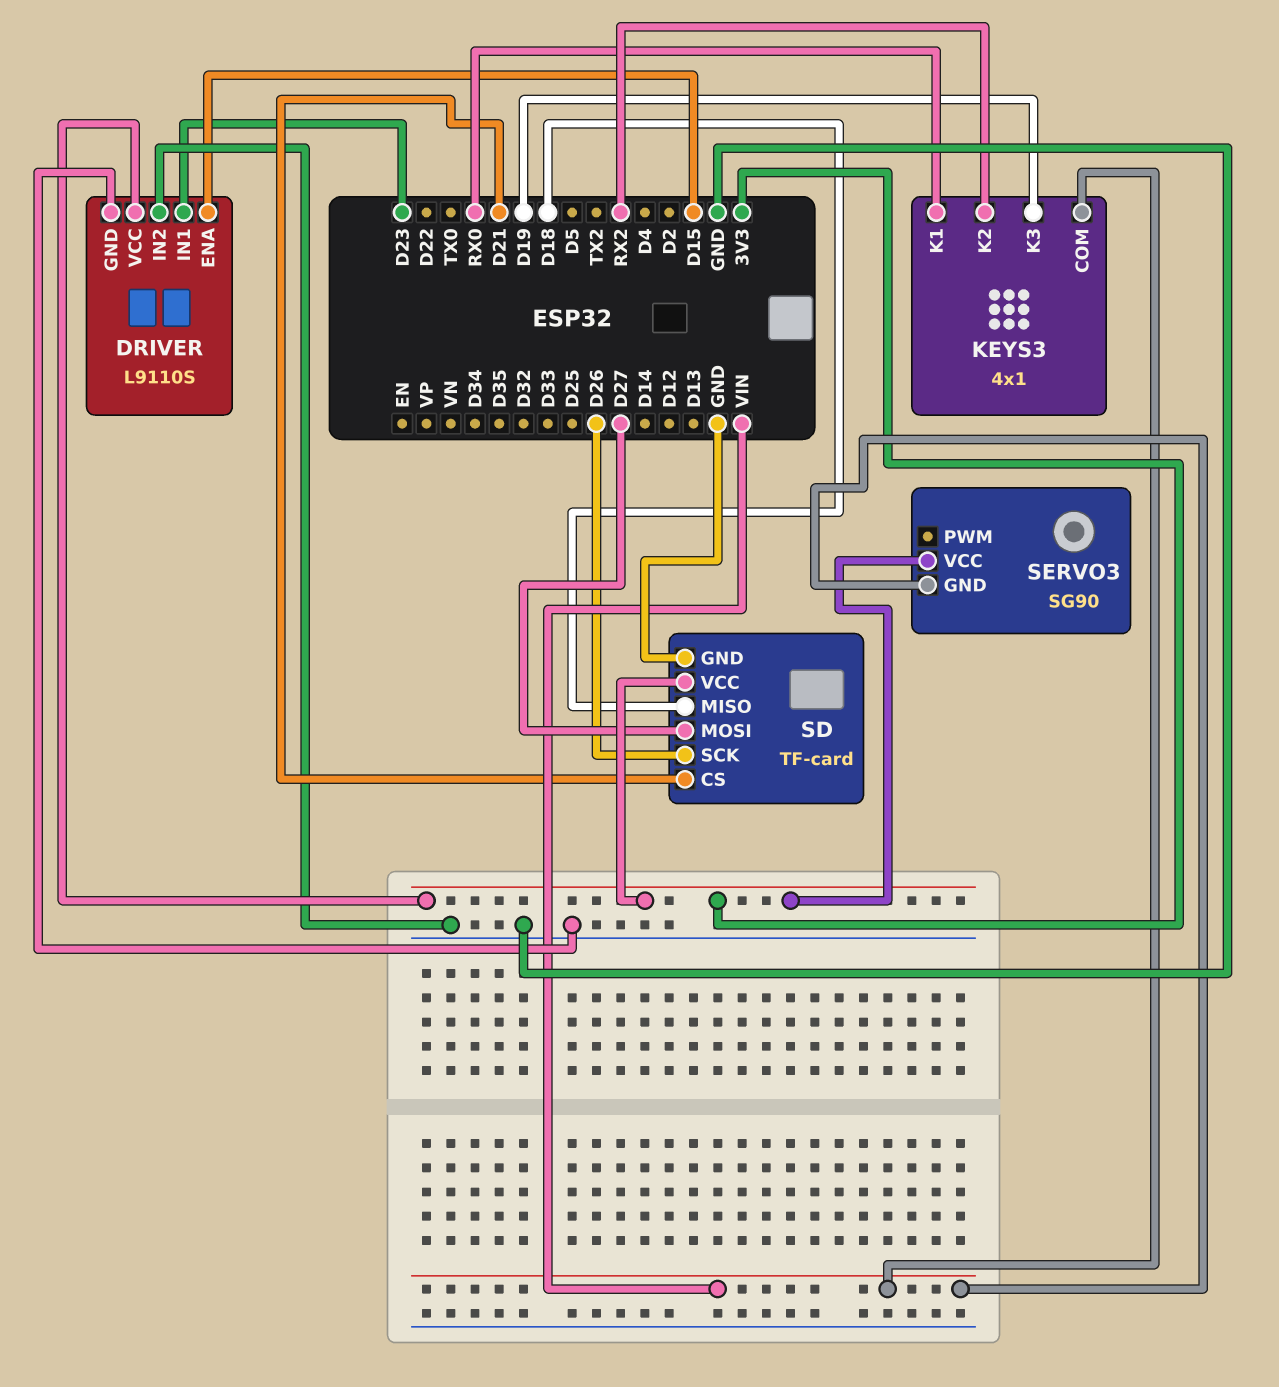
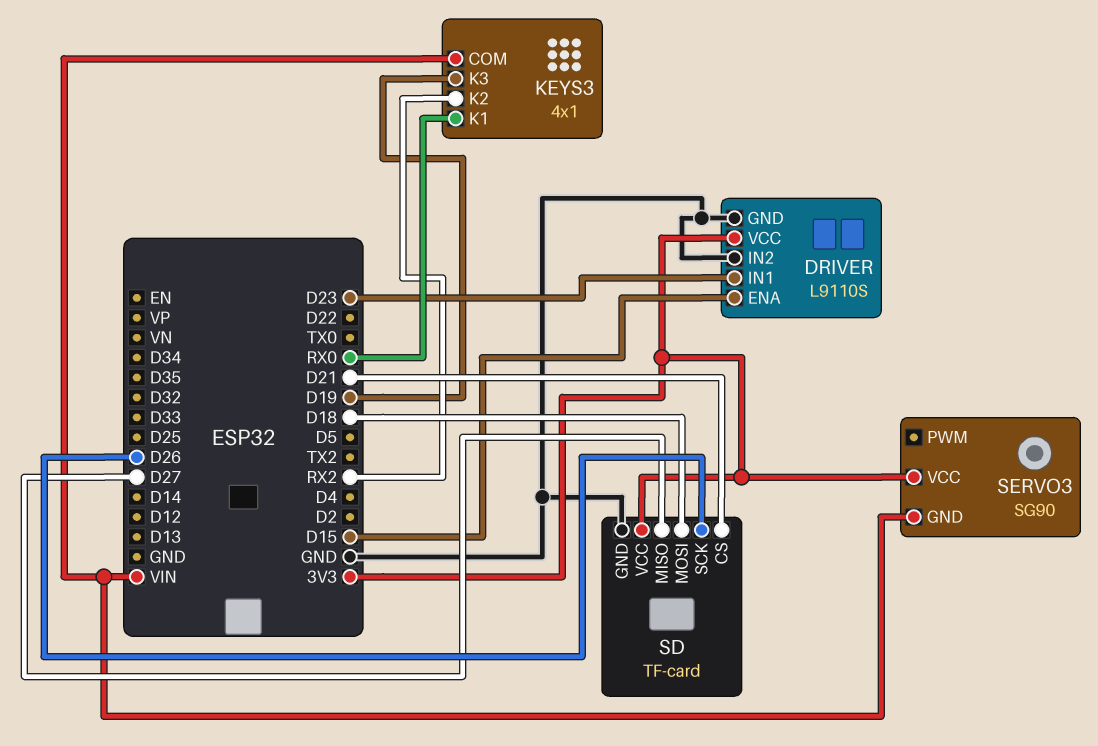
SD pin MISO: D18 -> D27
SD pin MOSI: D27 -> D18

